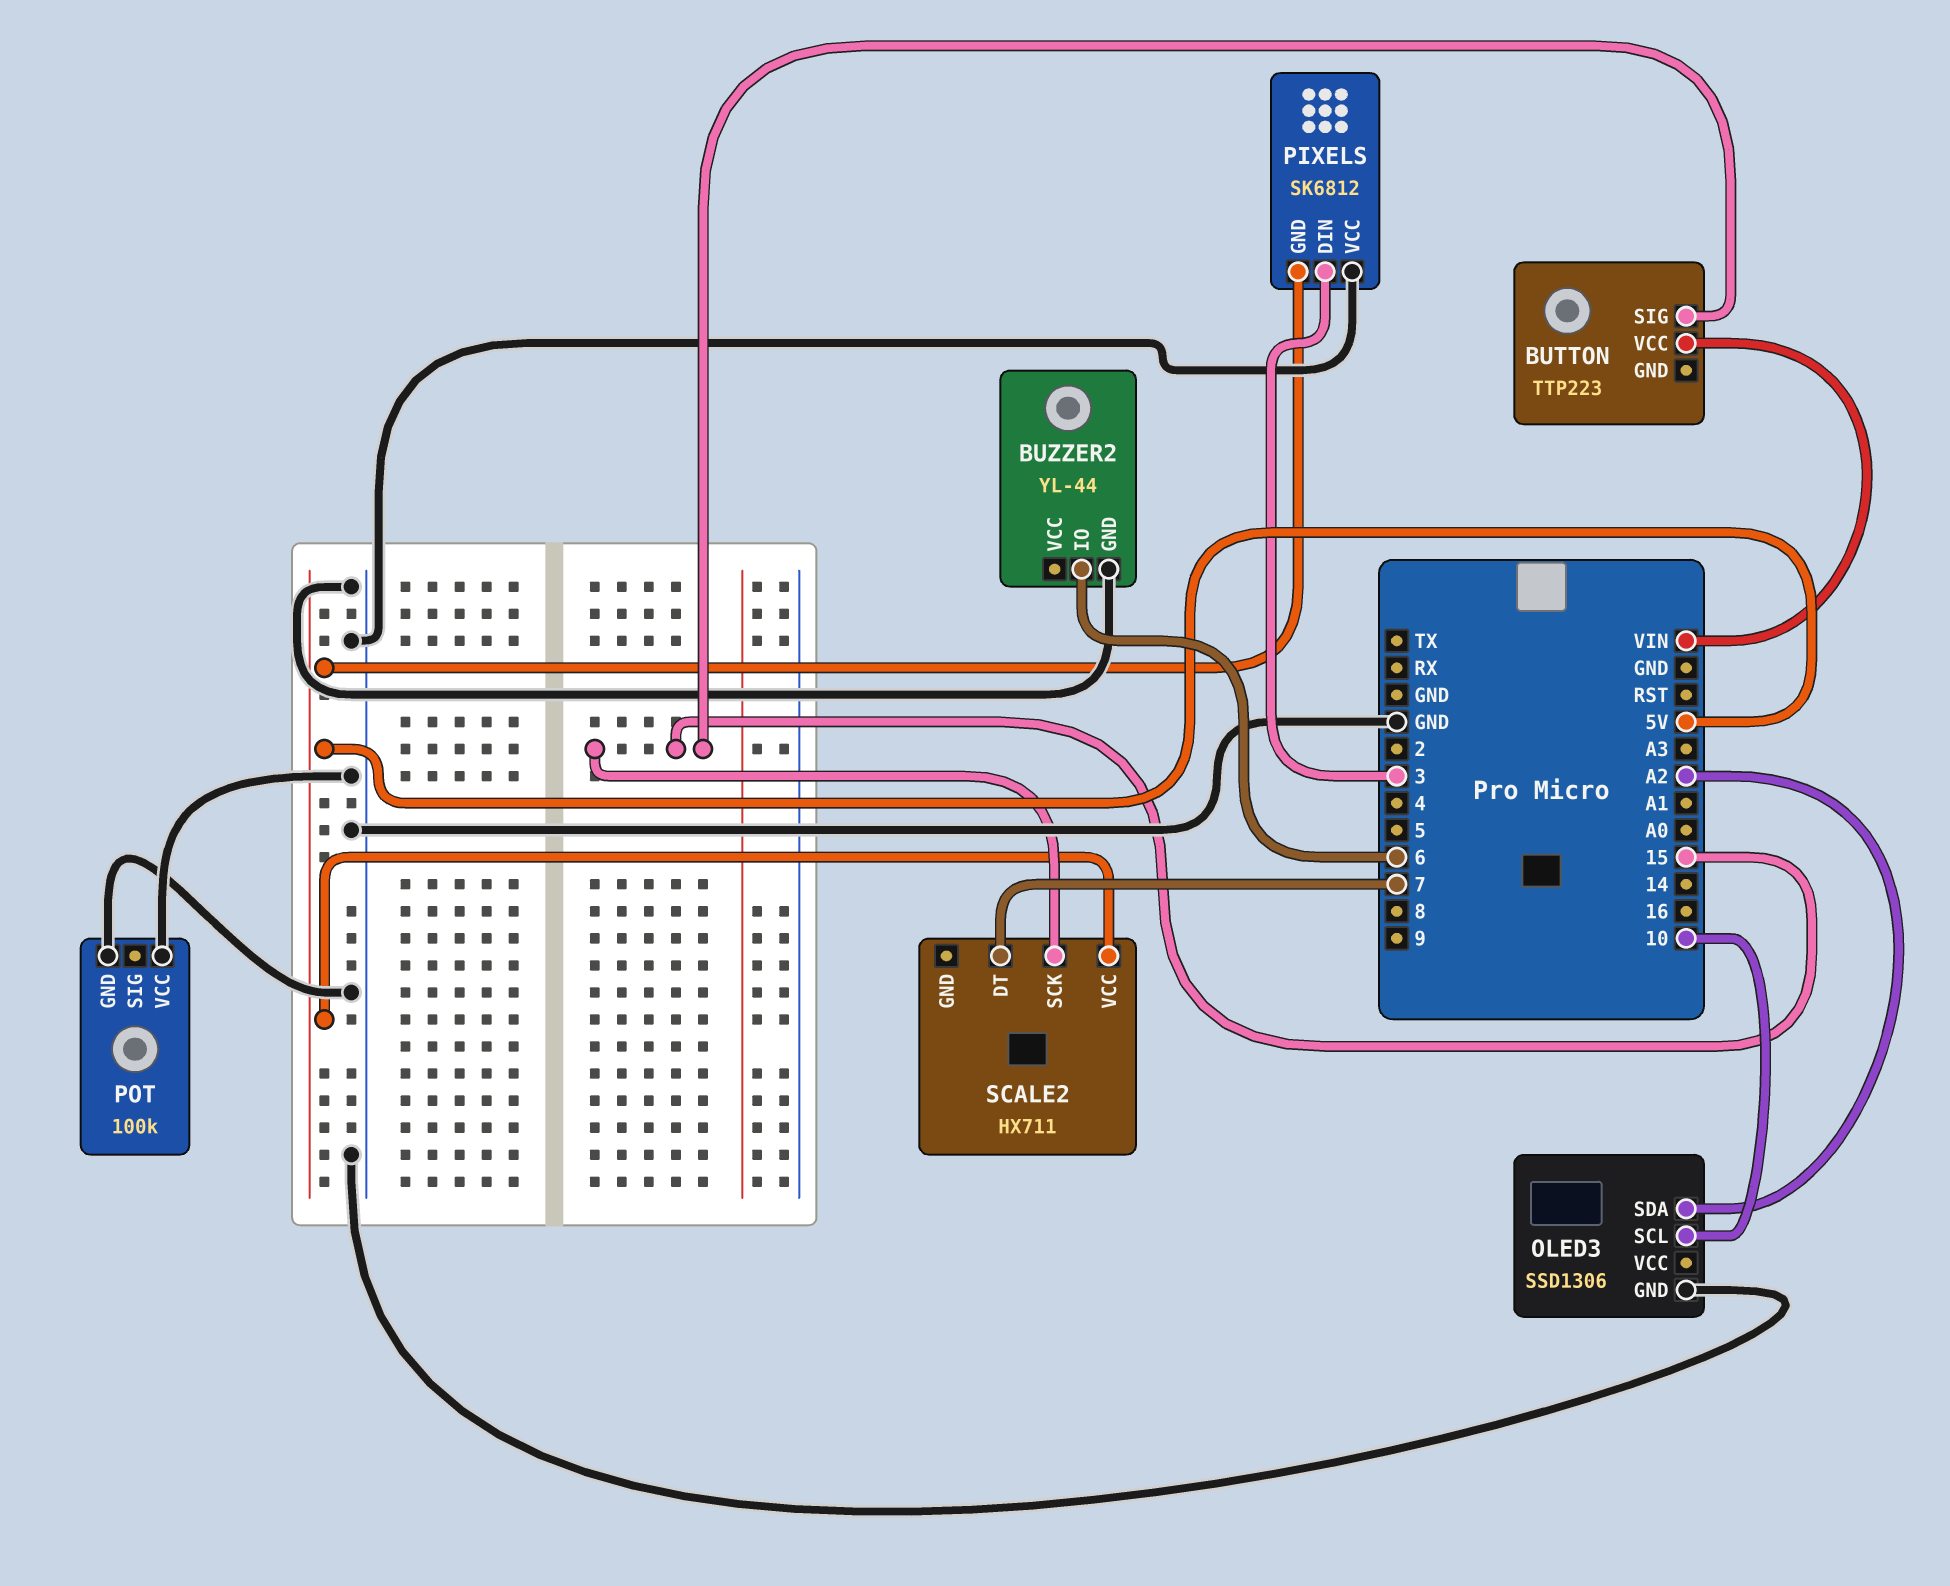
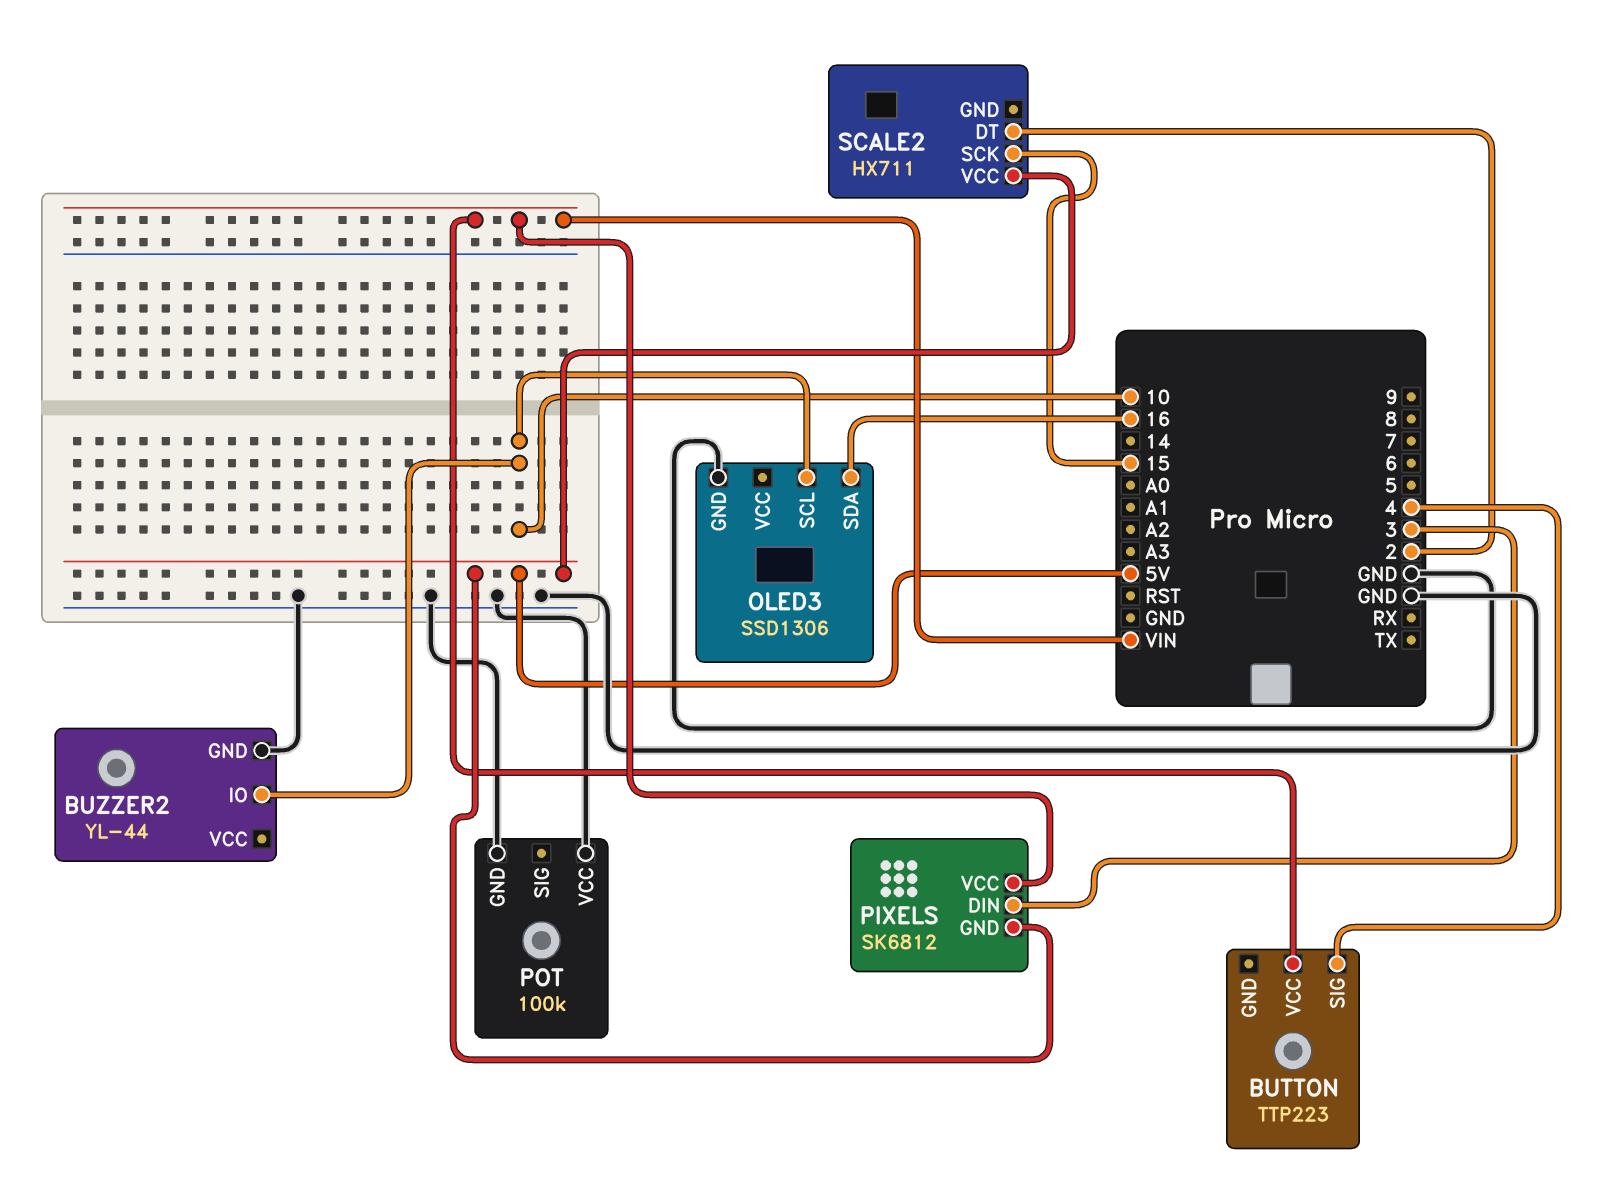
BUTTON pin SIG: 15 -> 4
BUZZER2 pin IO: 6 -> 10
OLED3 pin SDA: A2 -> 16
PIXELS pin VCC: GND -> VIN
SCALE2 pin DT: 7 -> 2

